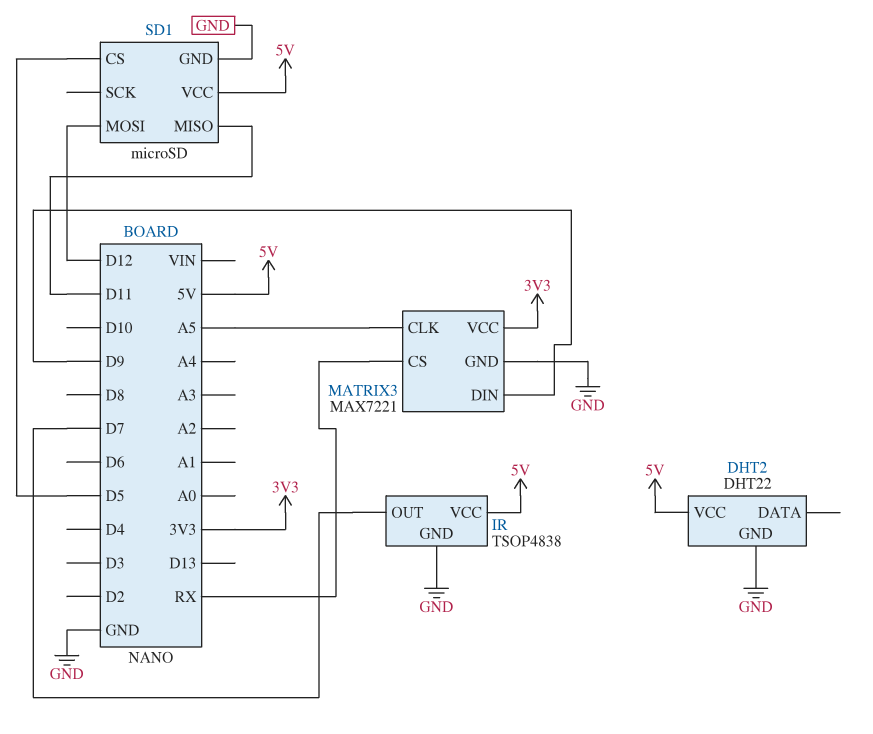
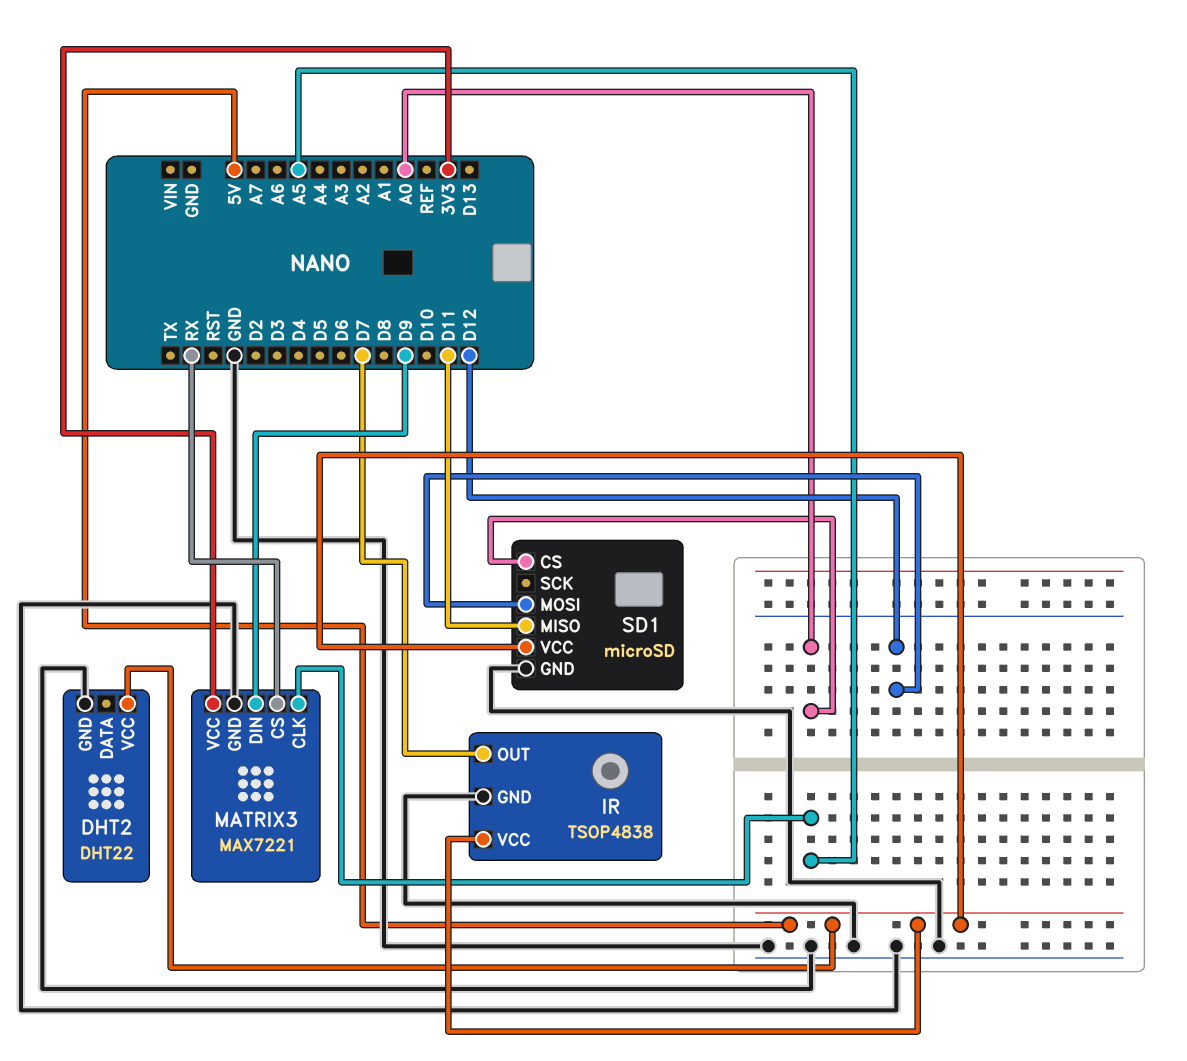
SD1 pin CS: D5 -> A0

